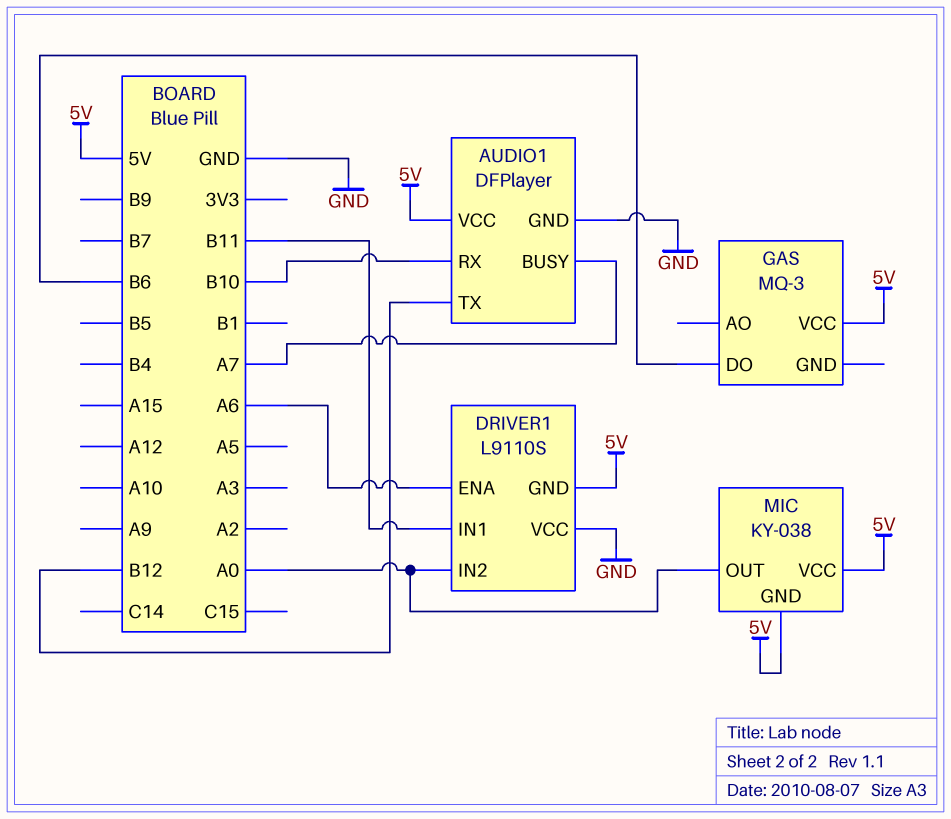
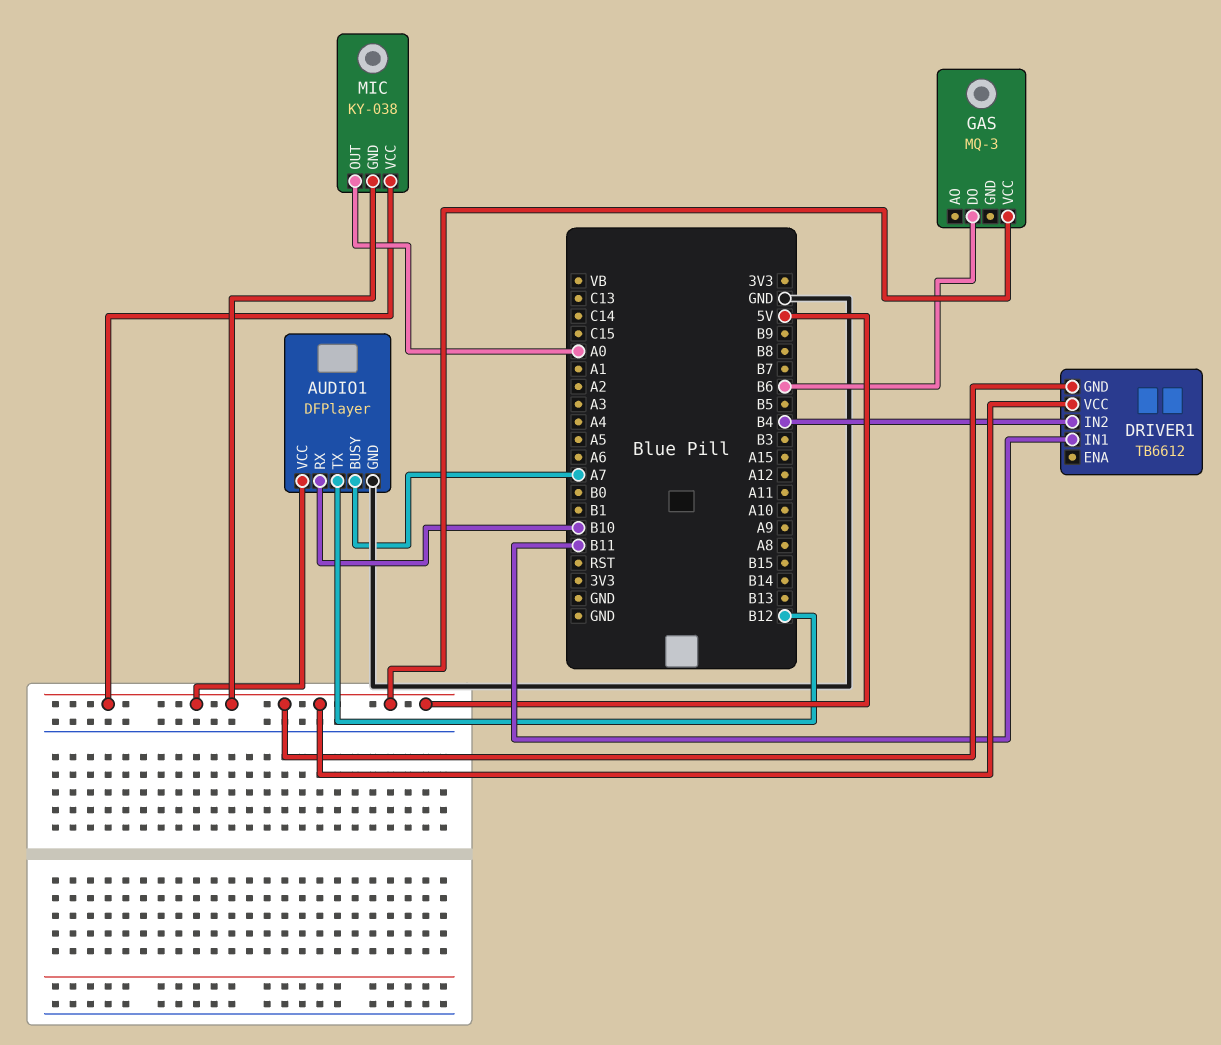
DRIVER1: L9110S -> TB6612
DRIVER1 pin ENA: A6 -> none
DRIVER1 pin IN2: A0 -> B4
DRIVER1 pin VCC: GND -> 5V

